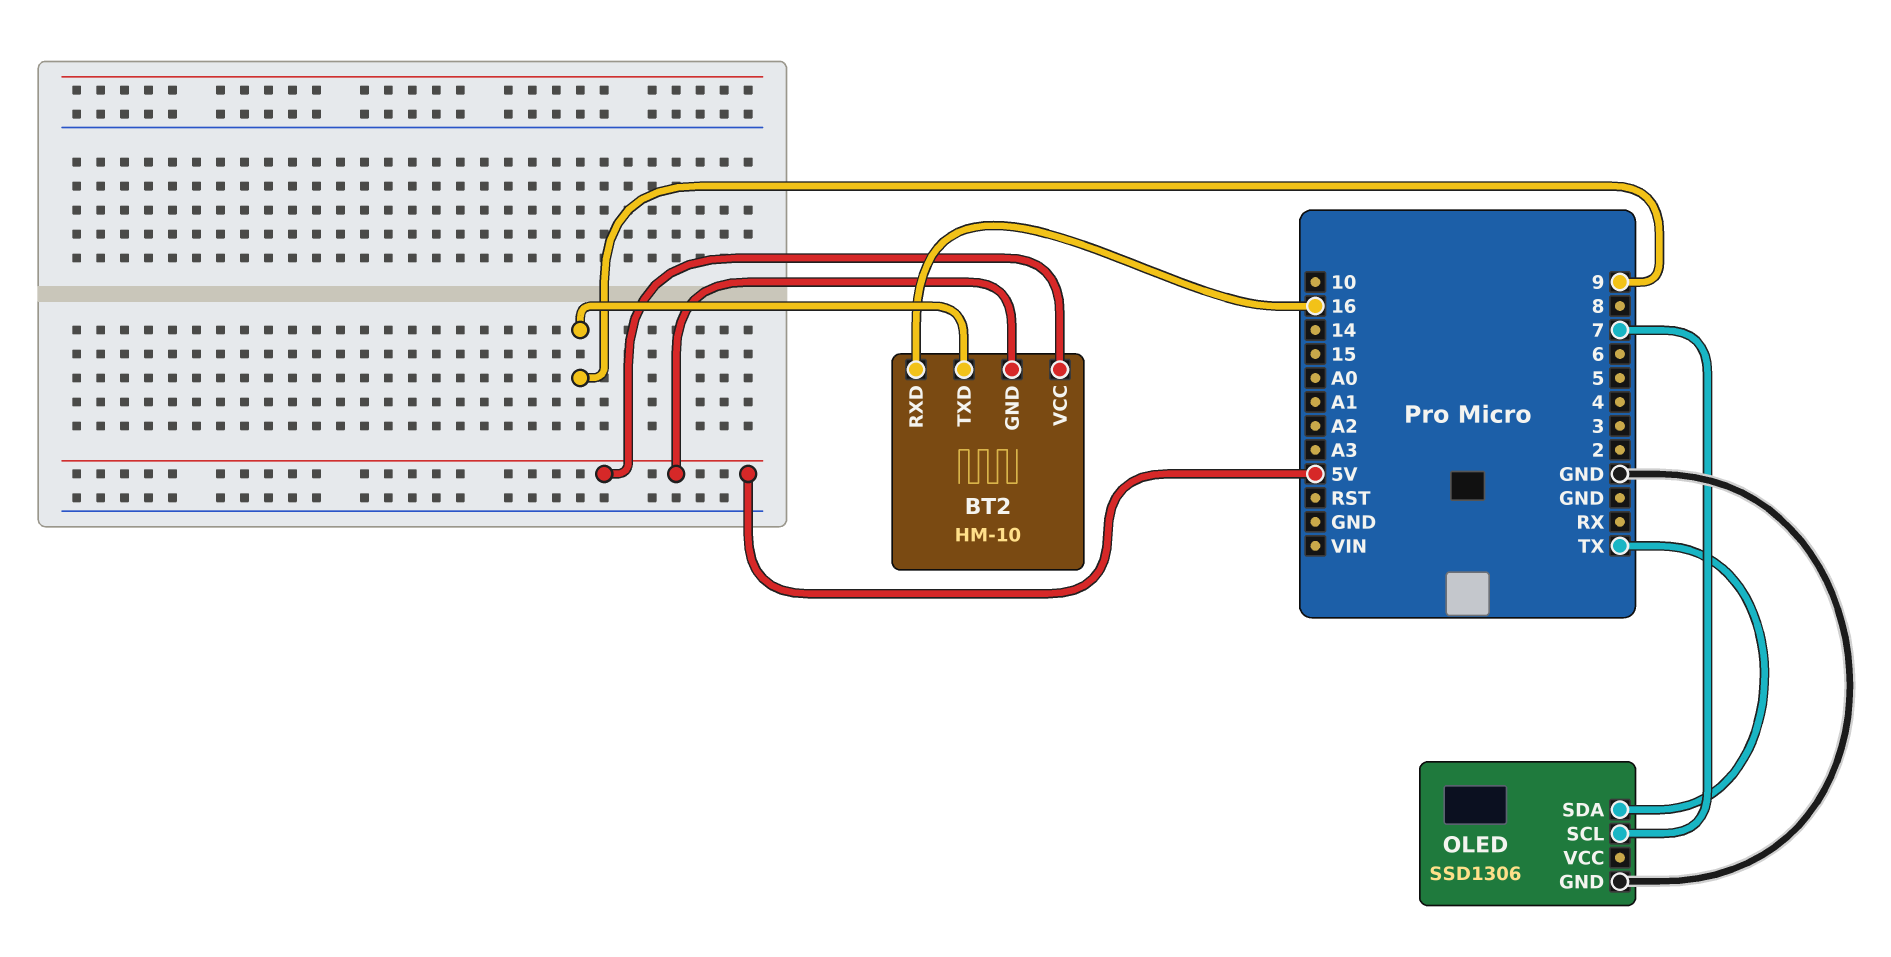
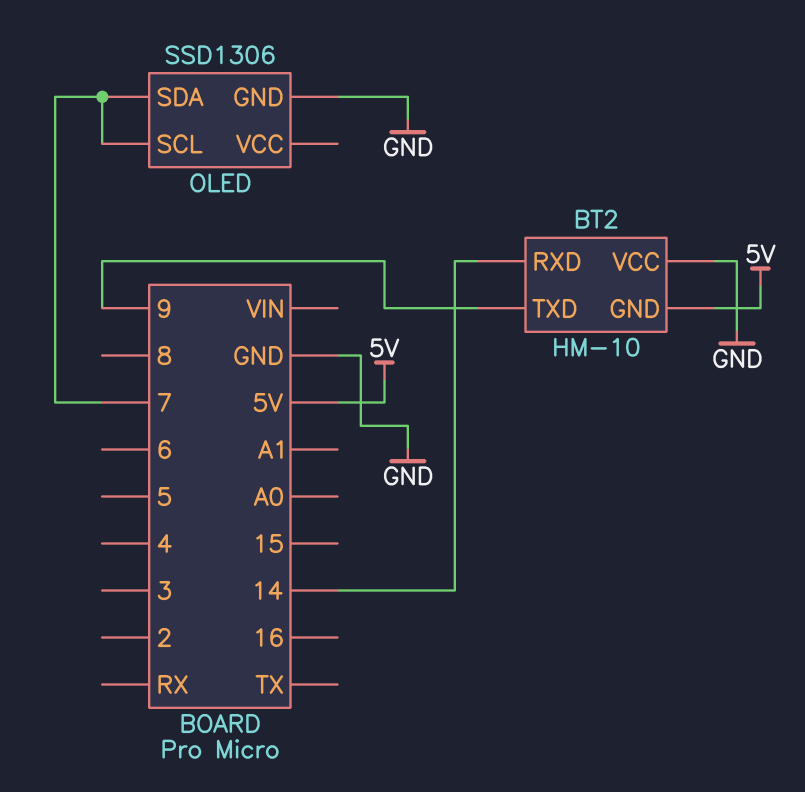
BT2 pin RXD: 16 -> 14
BT2 pin VCC: 5V -> GND
OLED pin SDA: TX -> 7

